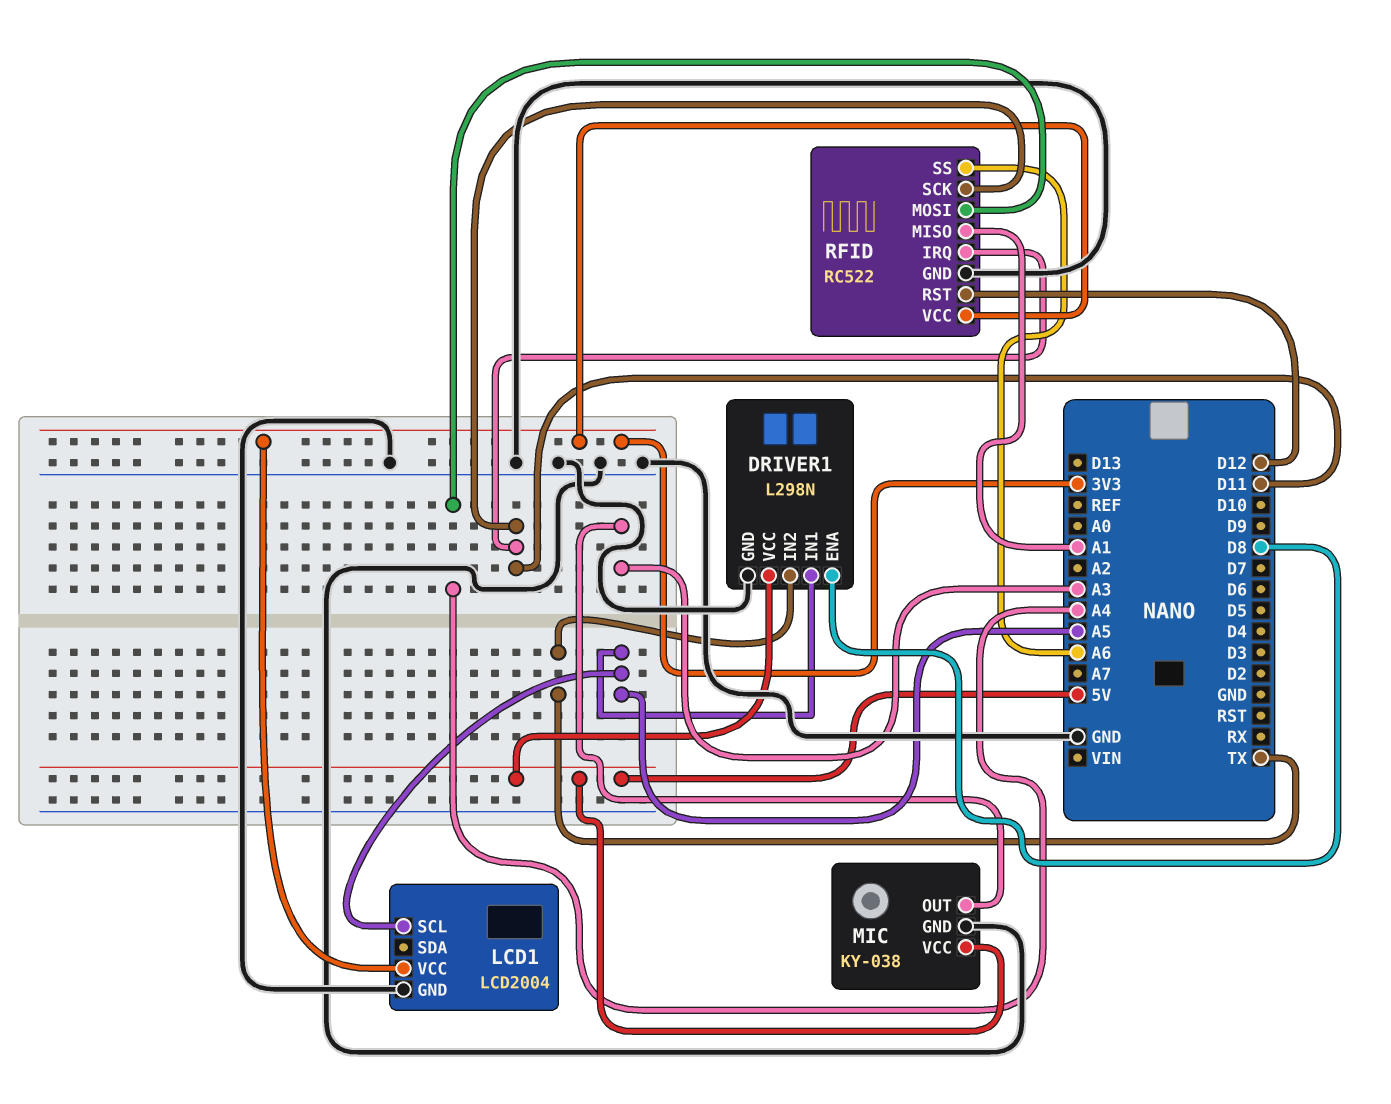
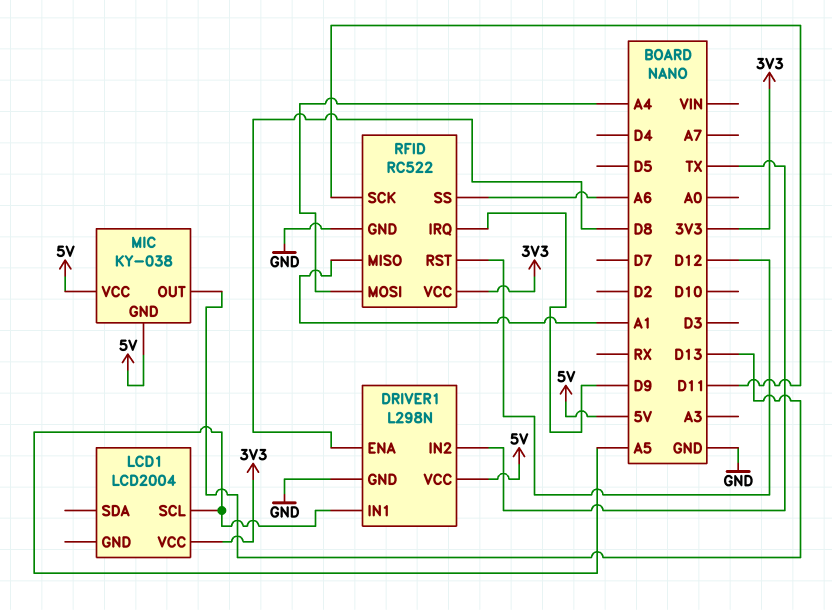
LCD1 pin GND: GND -> none
MIC pin GND: GND -> 5V
MIC pin OUT: A3 -> D13
RFID pin IRQ: D11 -> D9

